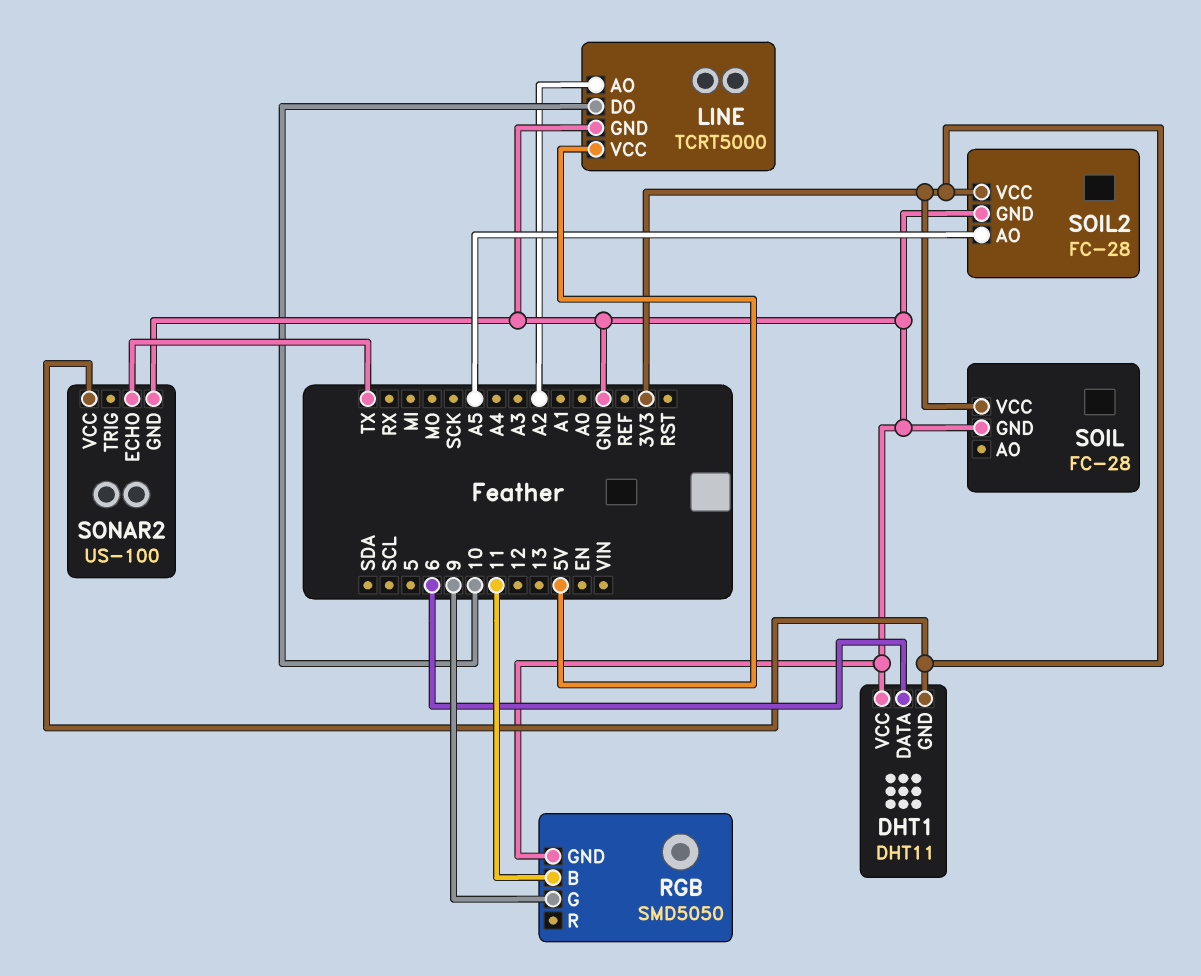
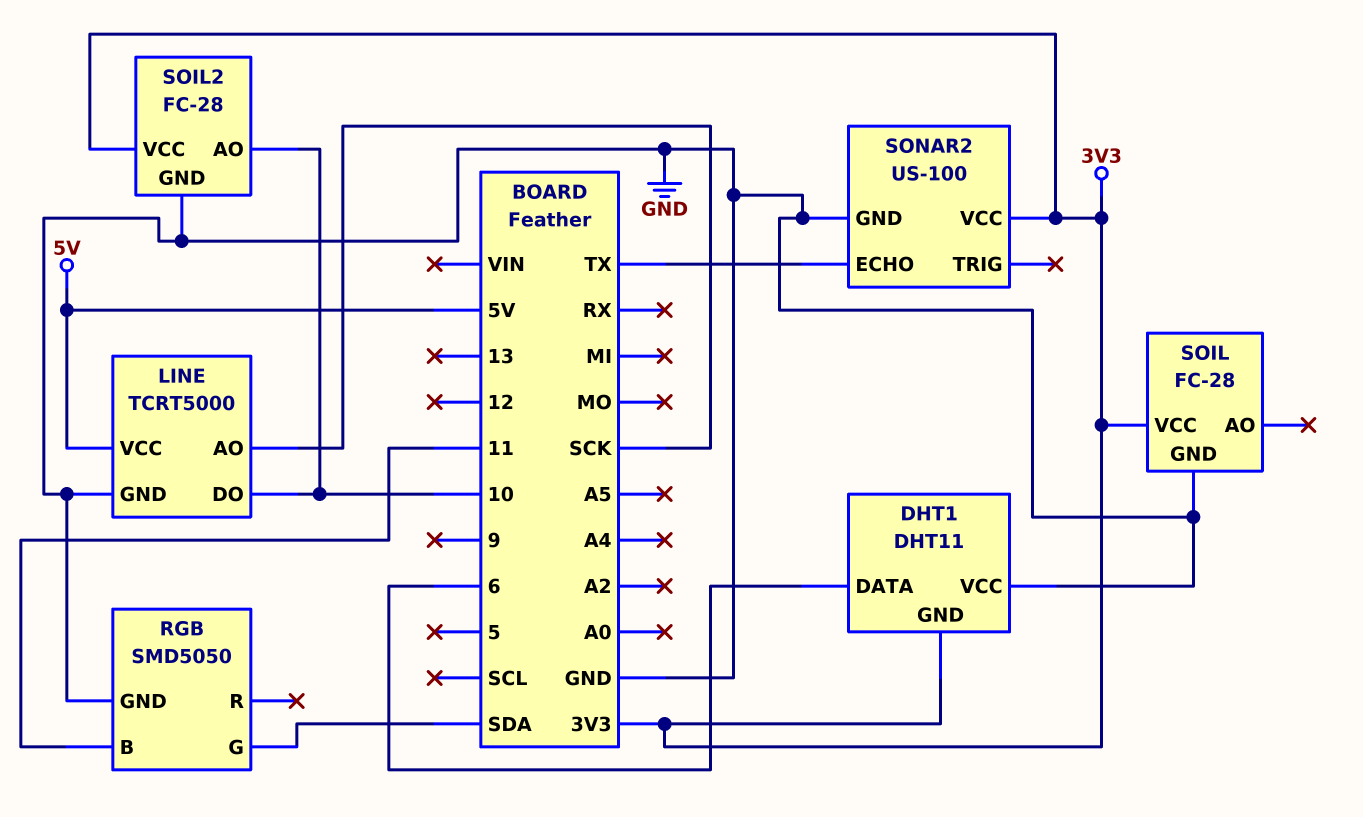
LINE pin AO: A2 -> SCK
RGB pin G: 9 -> SDA
SOIL2 pin AO: A5 -> 10

